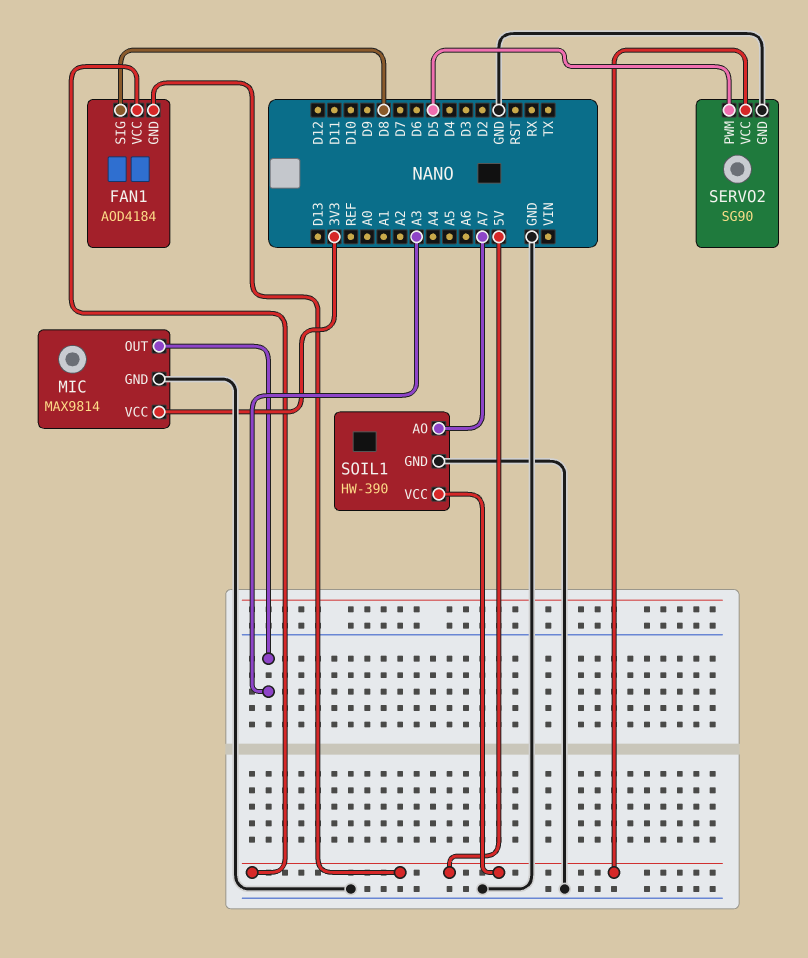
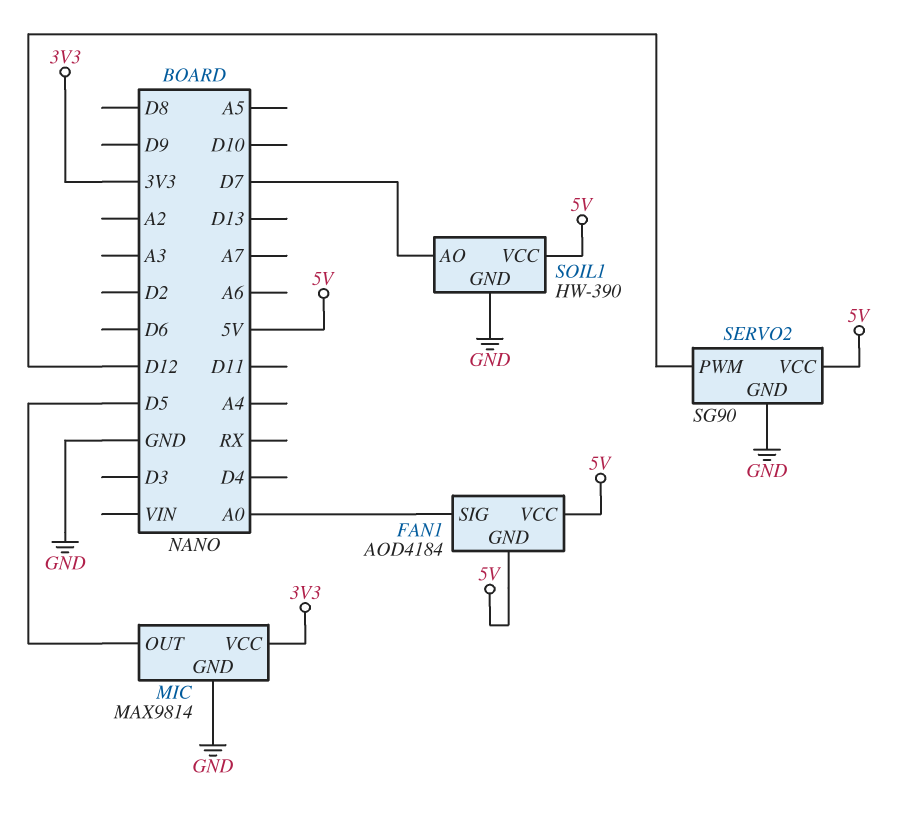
FAN1 pin SIG: D8 -> A0
MIC pin OUT: A3 -> D5
SERVO2 pin PWM: D5 -> D12
SOIL1 pin AO: A7 -> D7

